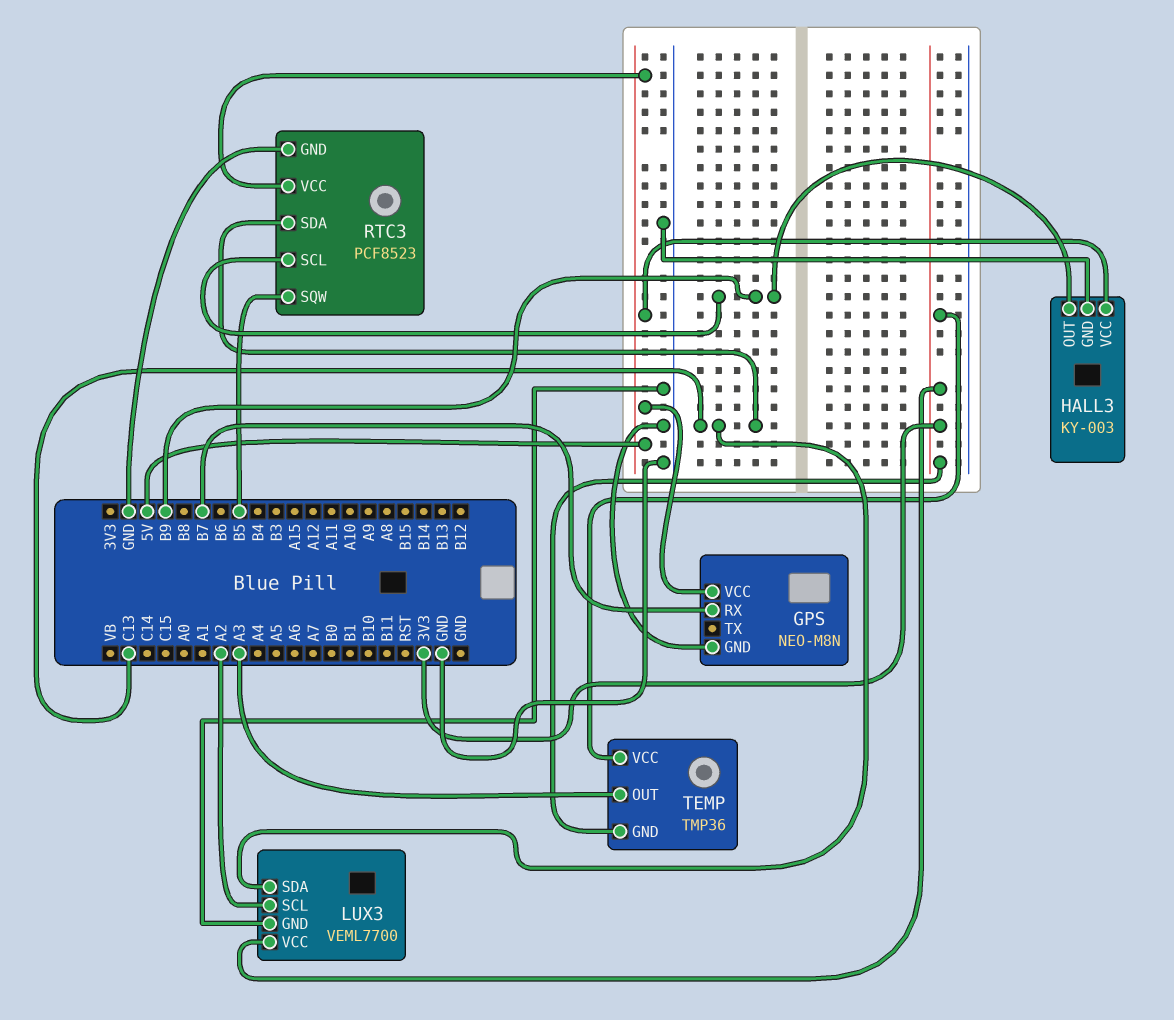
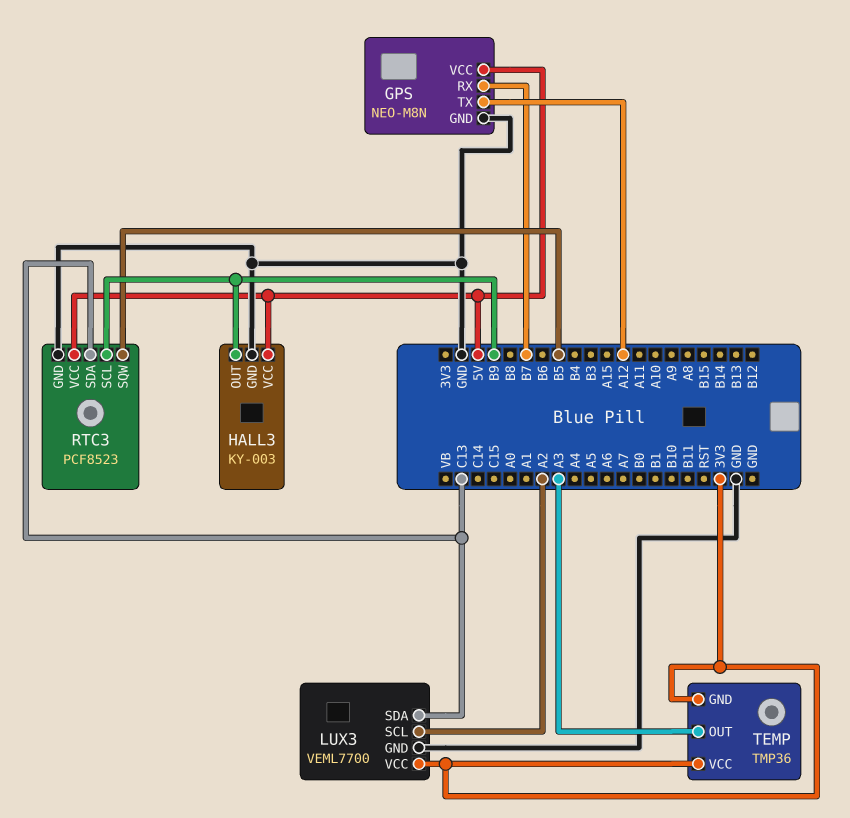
GPS pin TX: none -> A12

